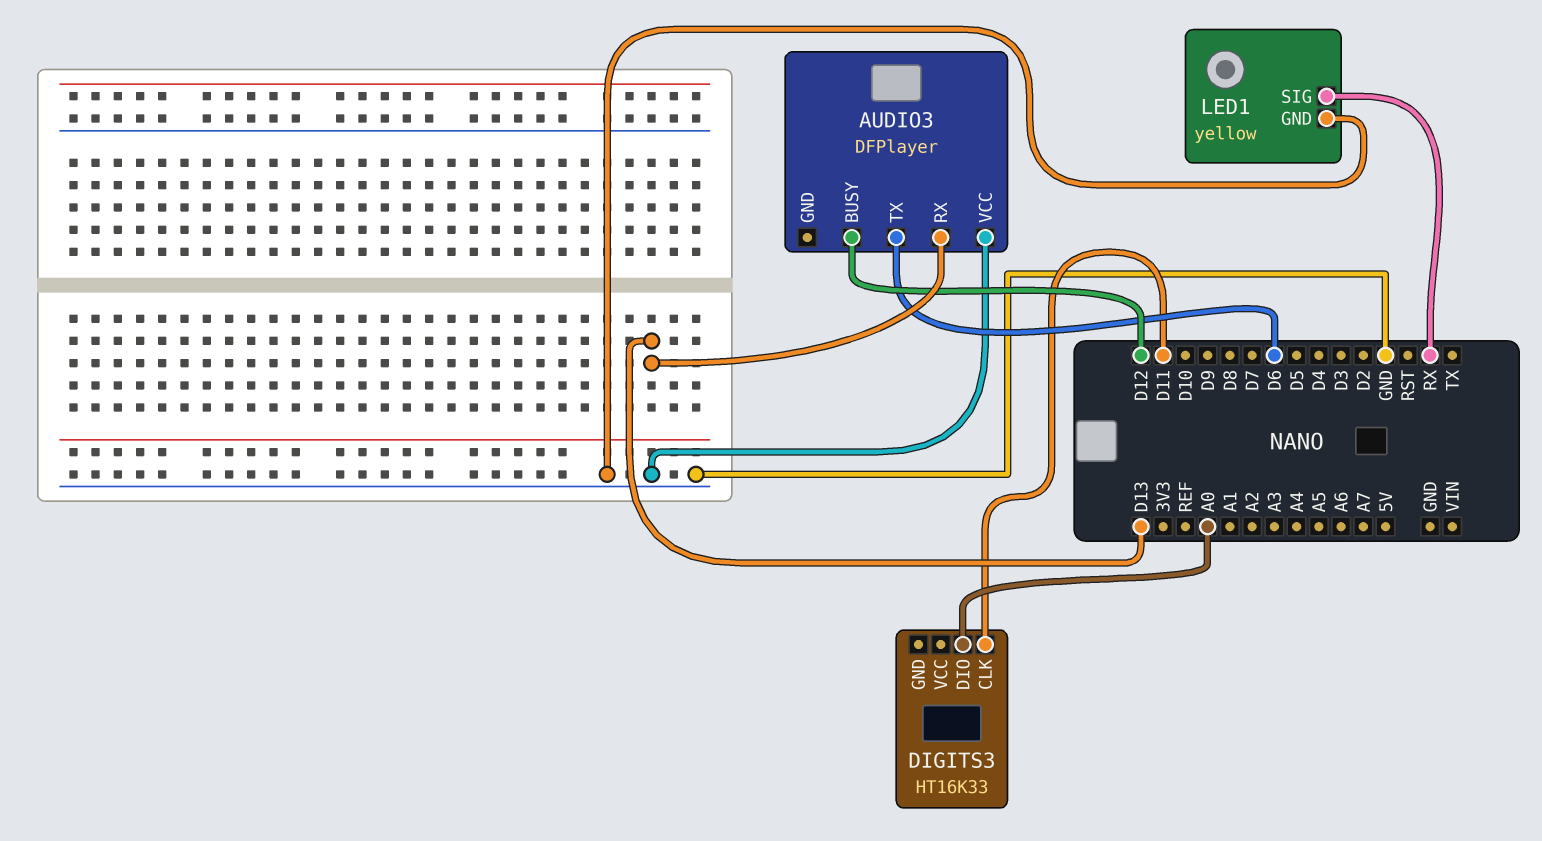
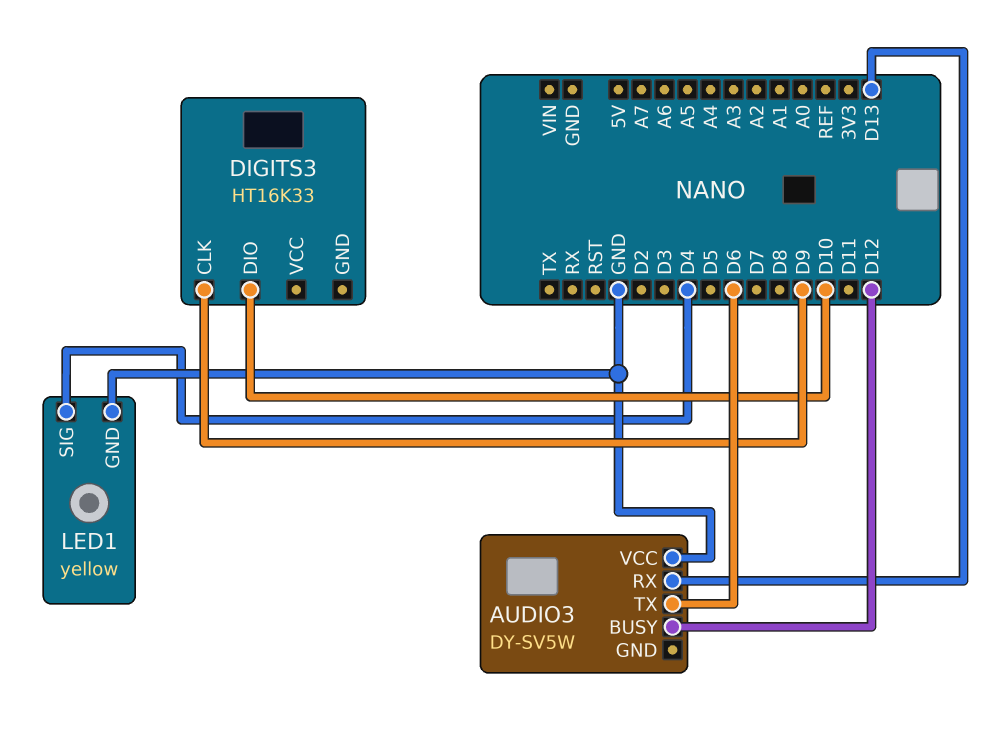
AUDIO3: DFPlayer -> DY-SV5W
DIGITS3 pin CLK: D11 -> D9
DIGITS3 pin DIO: A0 -> D10
LED1 pin SIG: RX -> D4

